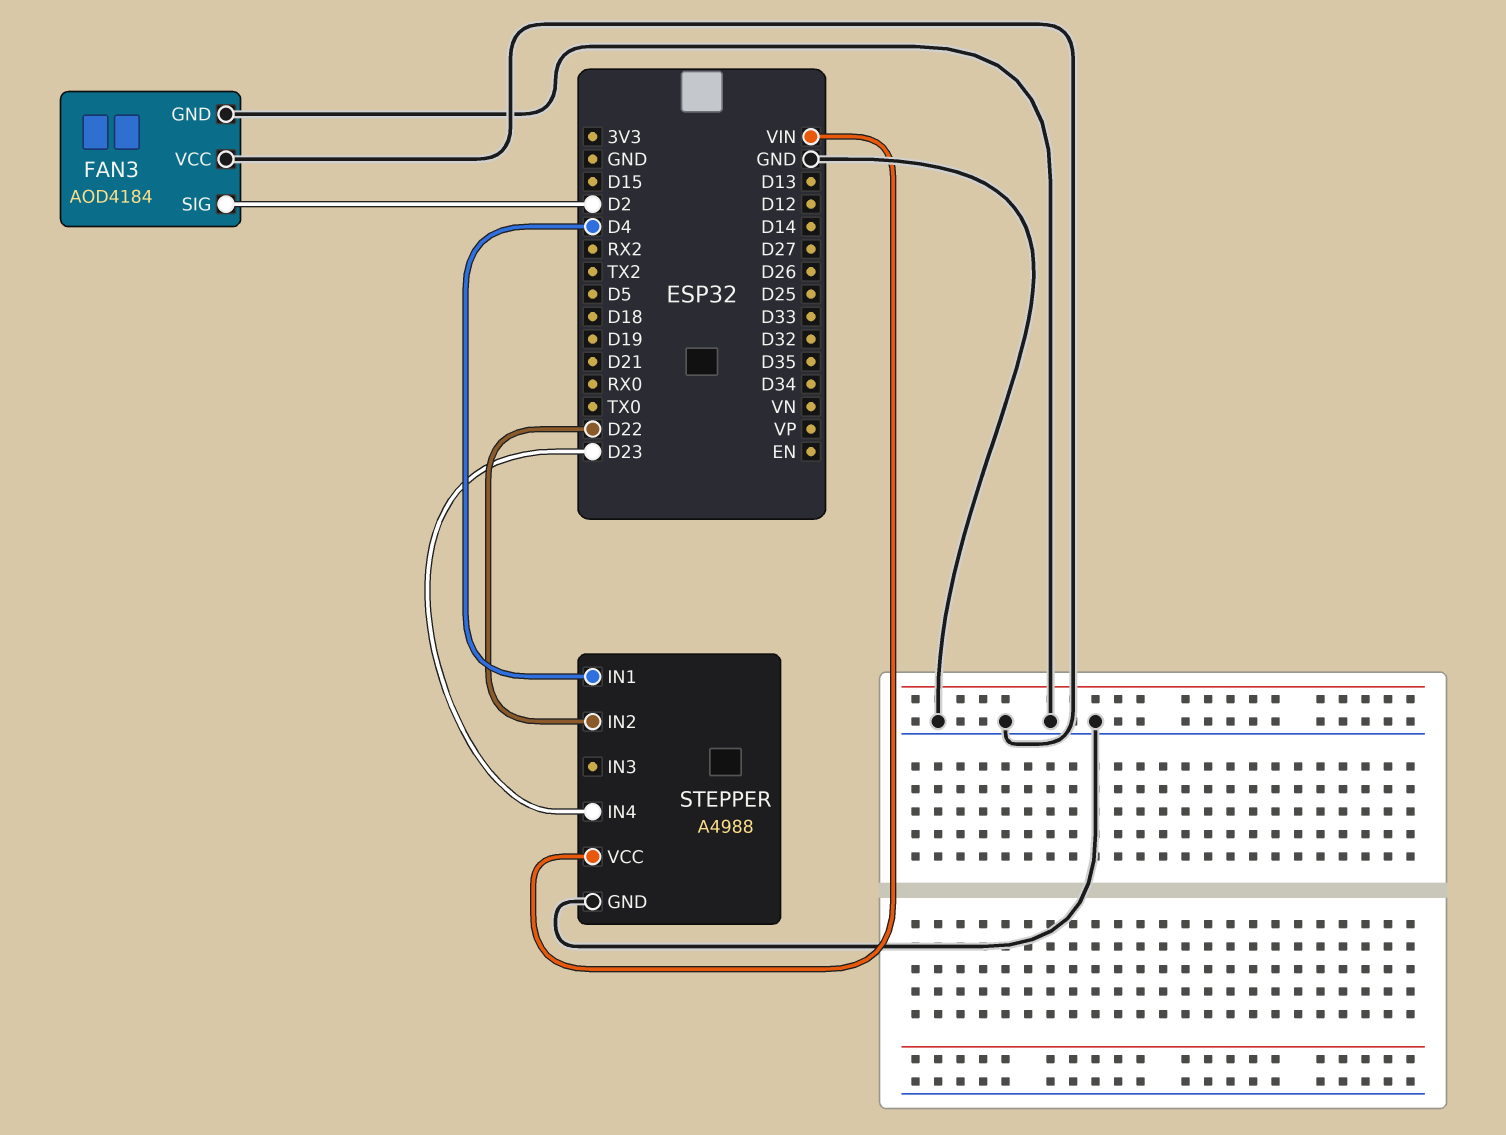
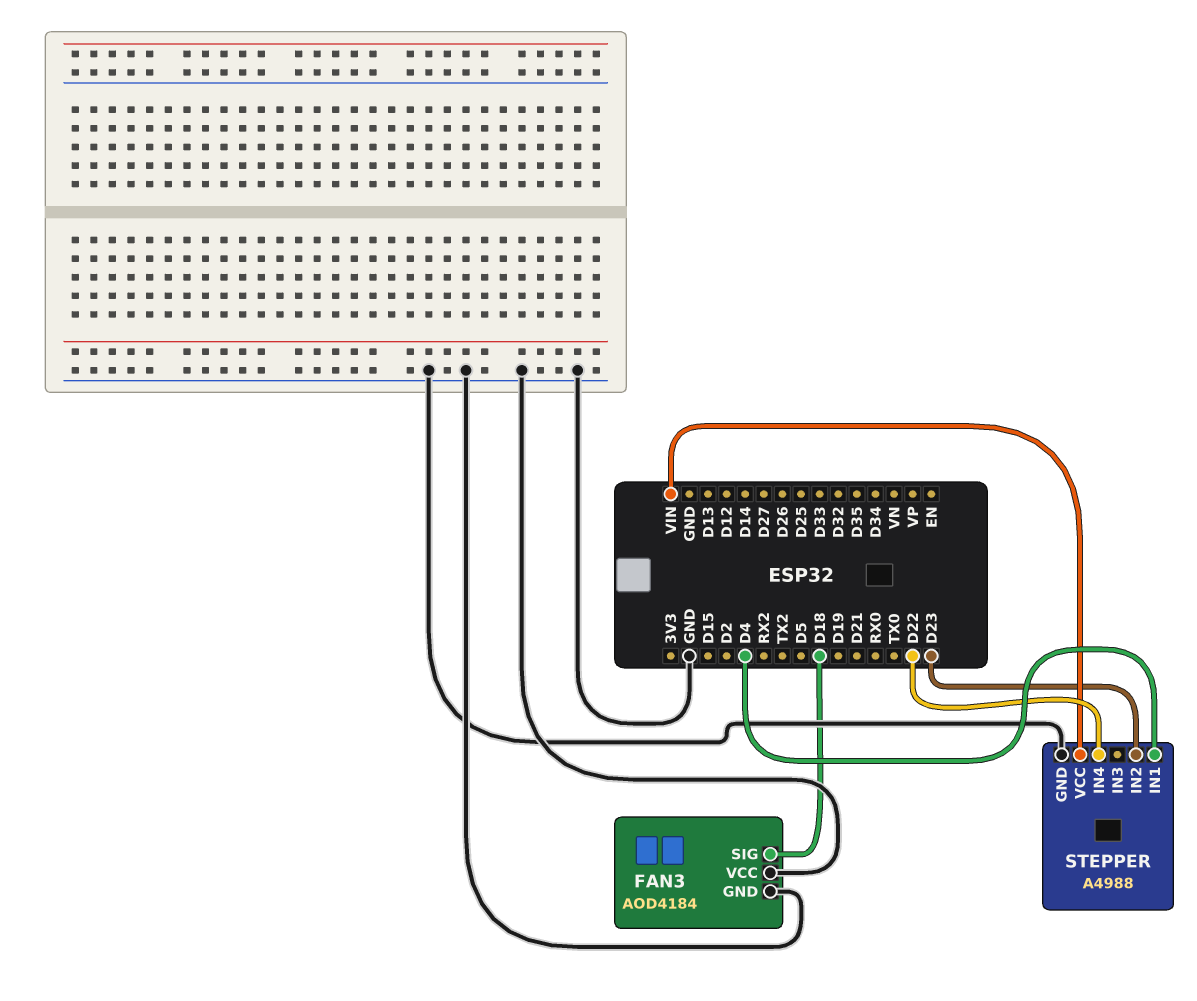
FAN3 pin SIG: D2 -> D18
STEPPER pin IN2: D22 -> D23
STEPPER pin IN4: D23 -> D22

